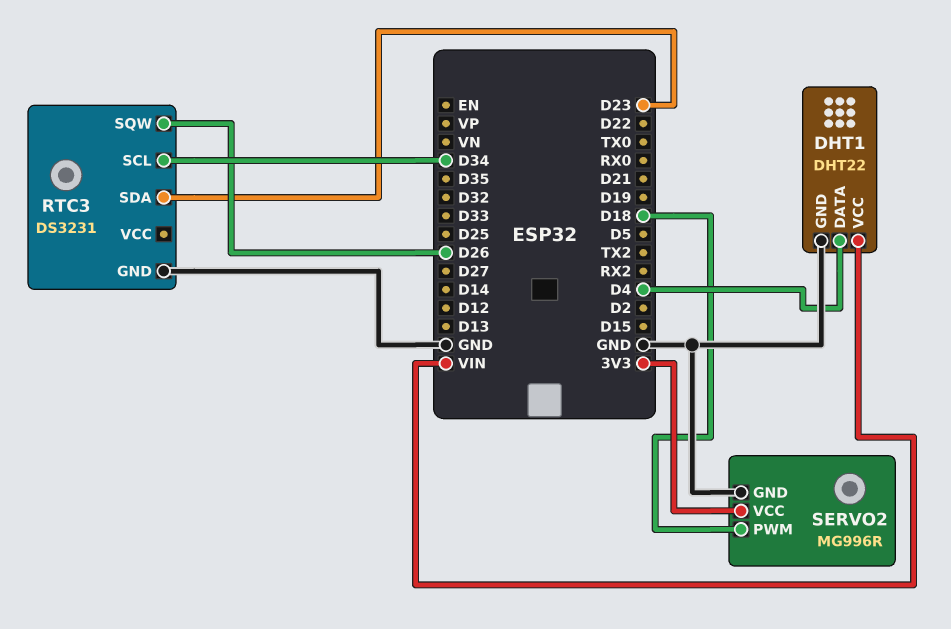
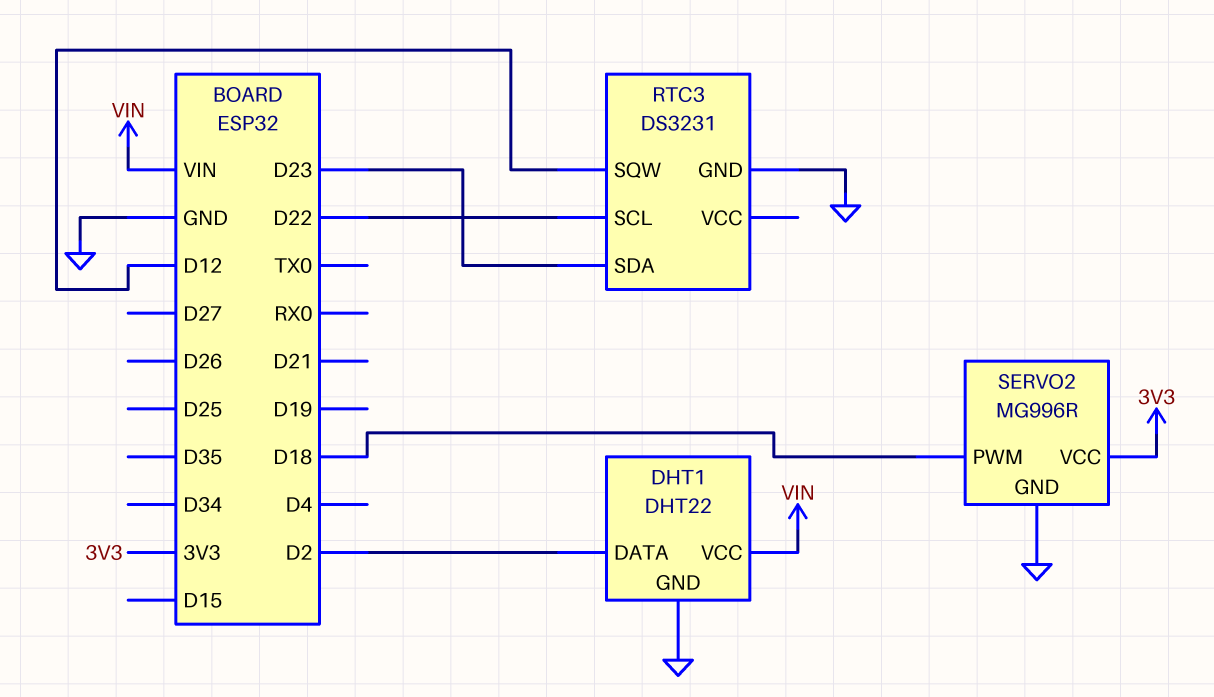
DHT1 pin DATA: D4 -> D2
RTC3 pin SCL: D34 -> D22
RTC3 pin SQW: D26 -> D12

